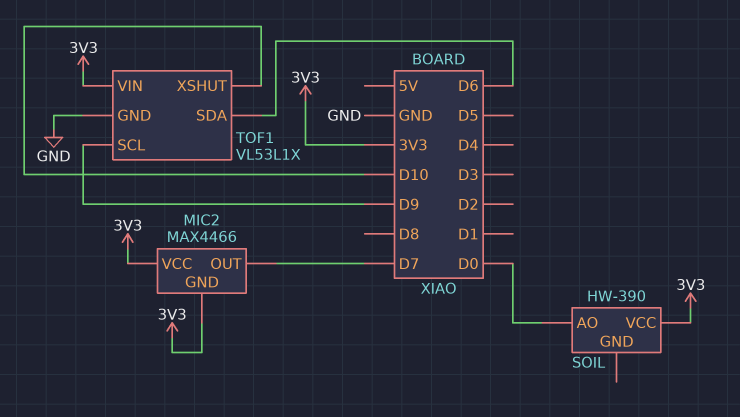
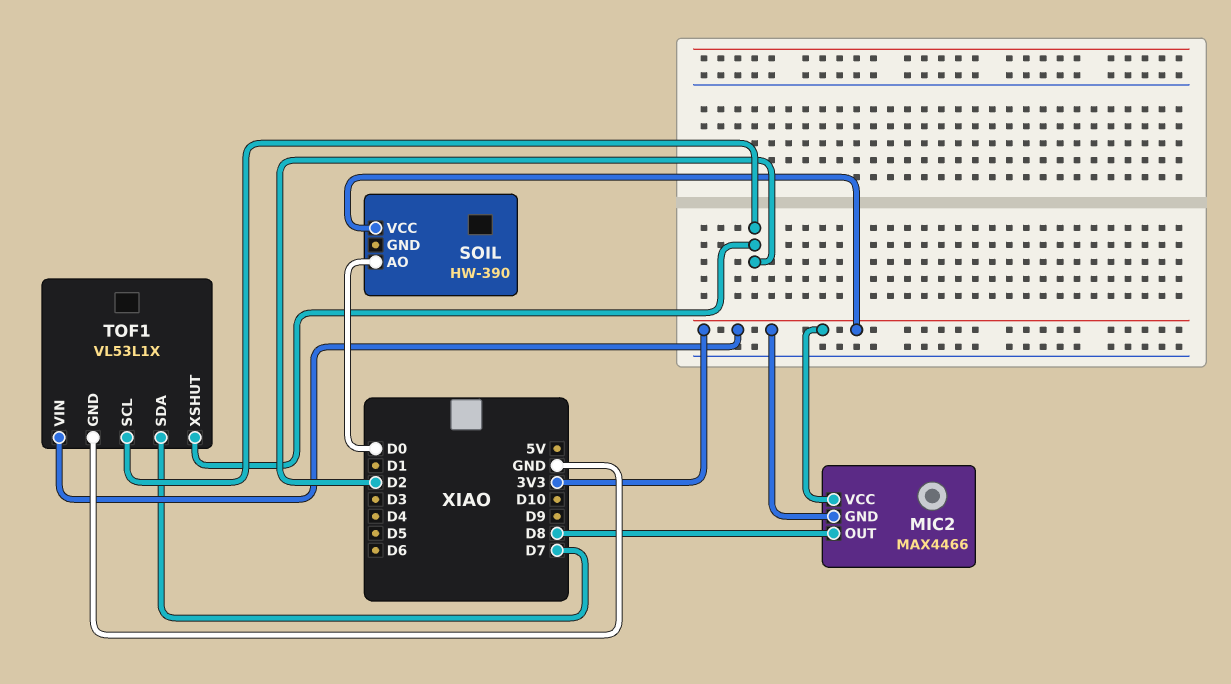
MIC2 pin OUT: D7 -> D8
TOF1 pin SCL: D9 -> D2
TOF1 pin SDA: D6 -> D7
TOF1 pin XSHUT: D10 -> D2

